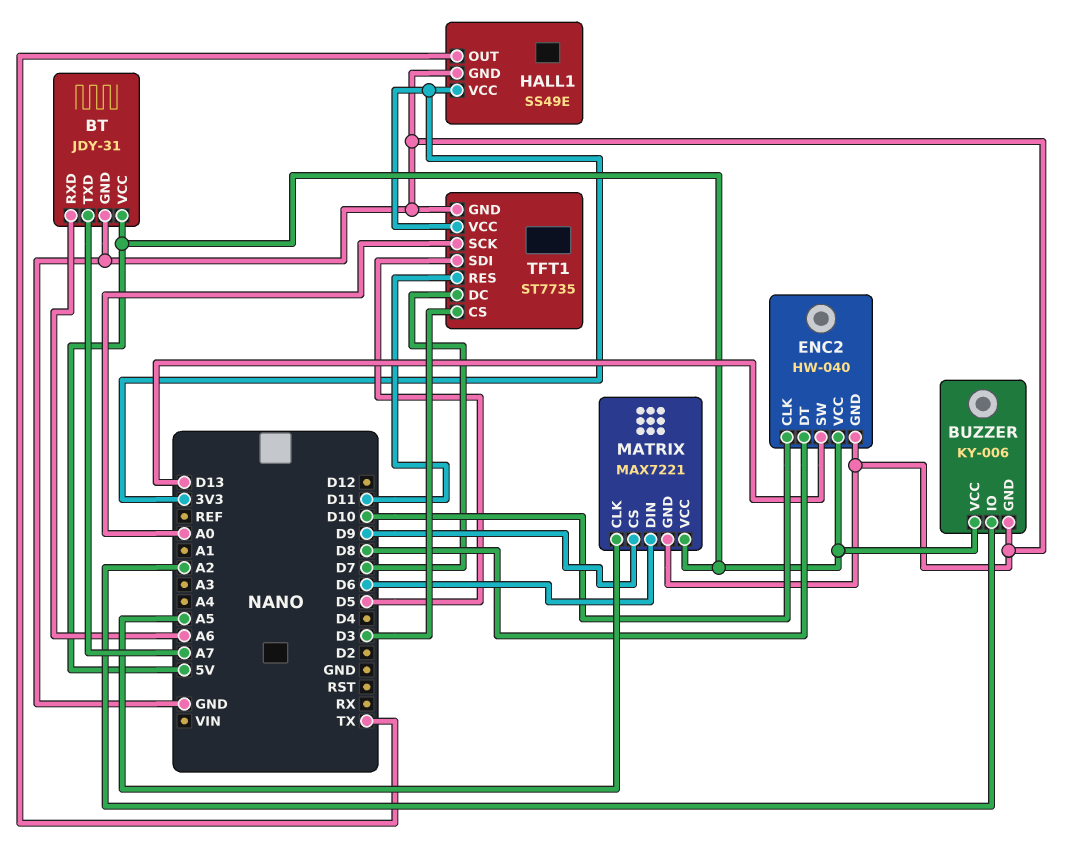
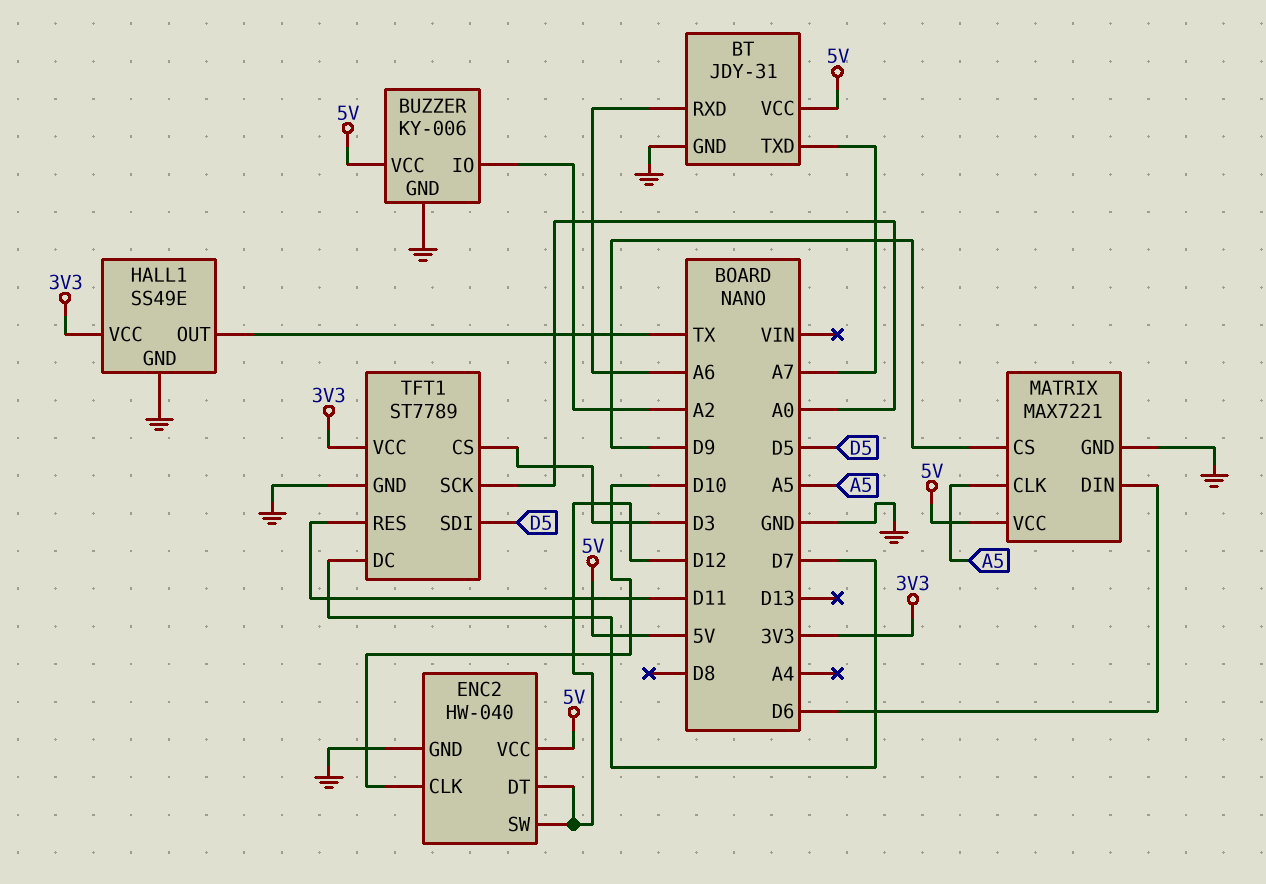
ENC2 pin DT: D8 -> D12
ENC2 pin SW: D13 -> D12
TFT1: ST7735 -> ST7789

